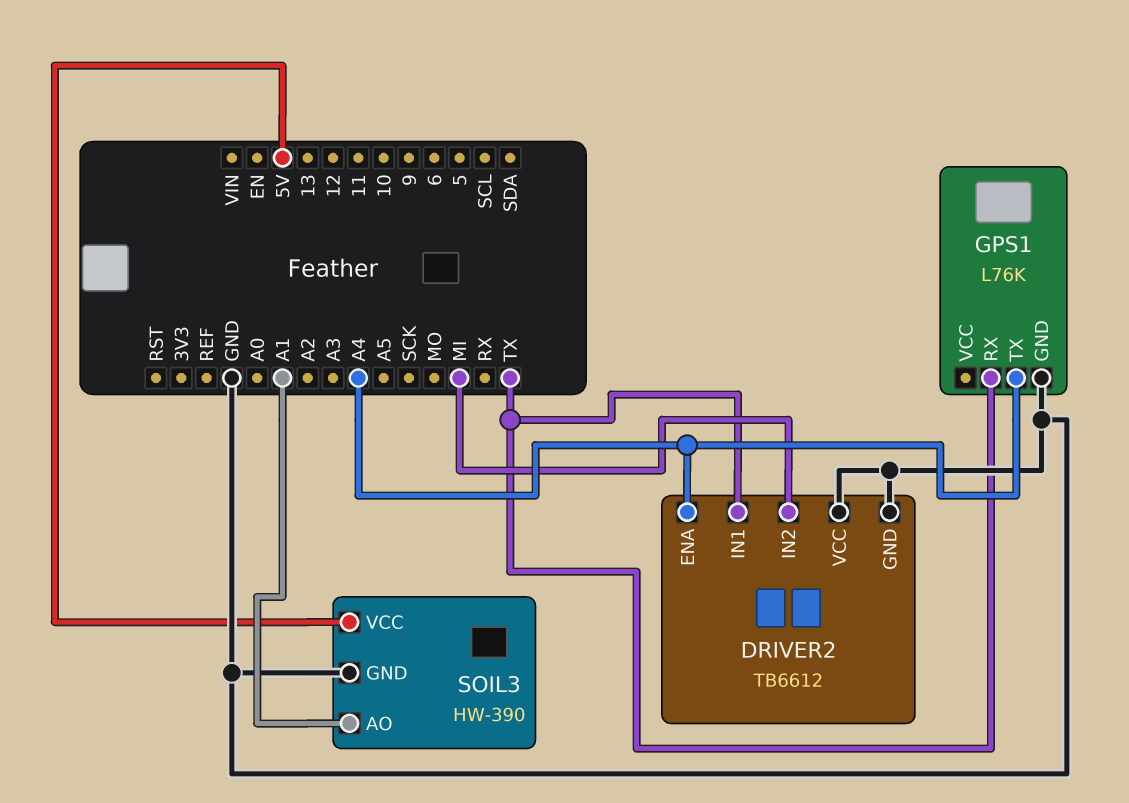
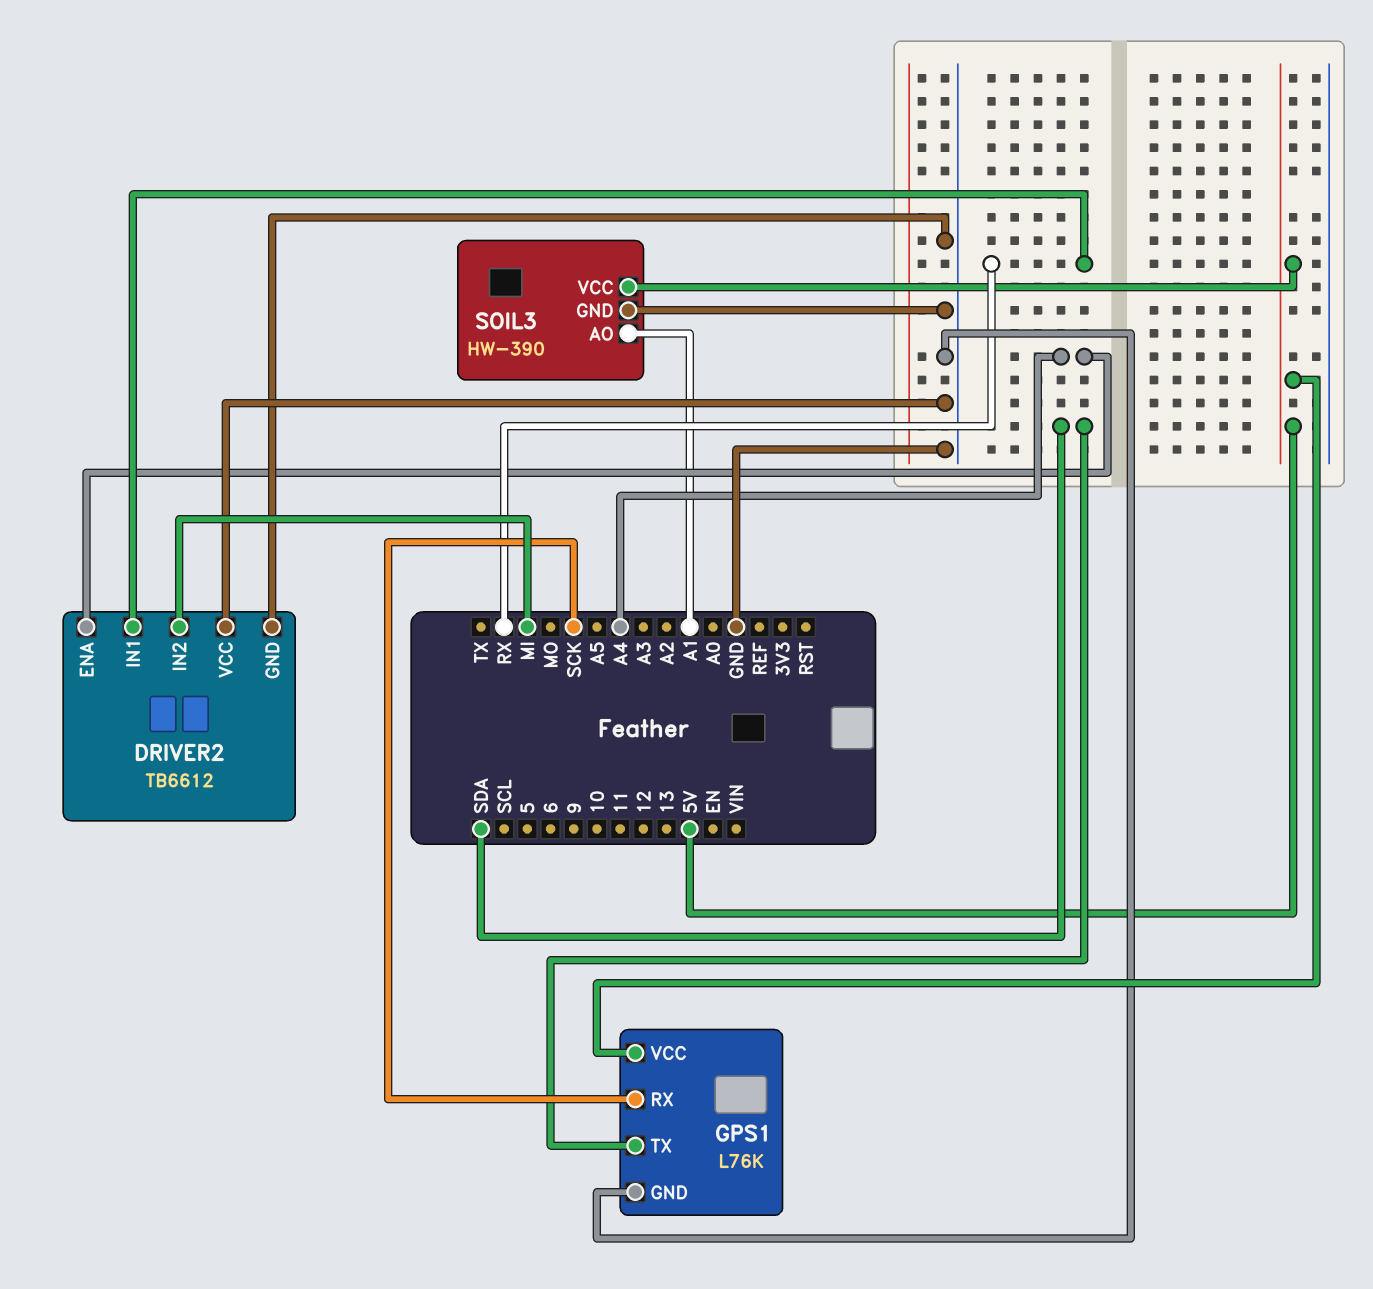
DRIVER2 pin IN1: TX -> RX
GPS1 pin RX: TX -> SCK
GPS1 pin TX: A4 -> SDA
GPS1 pin VCC: none -> 5V

